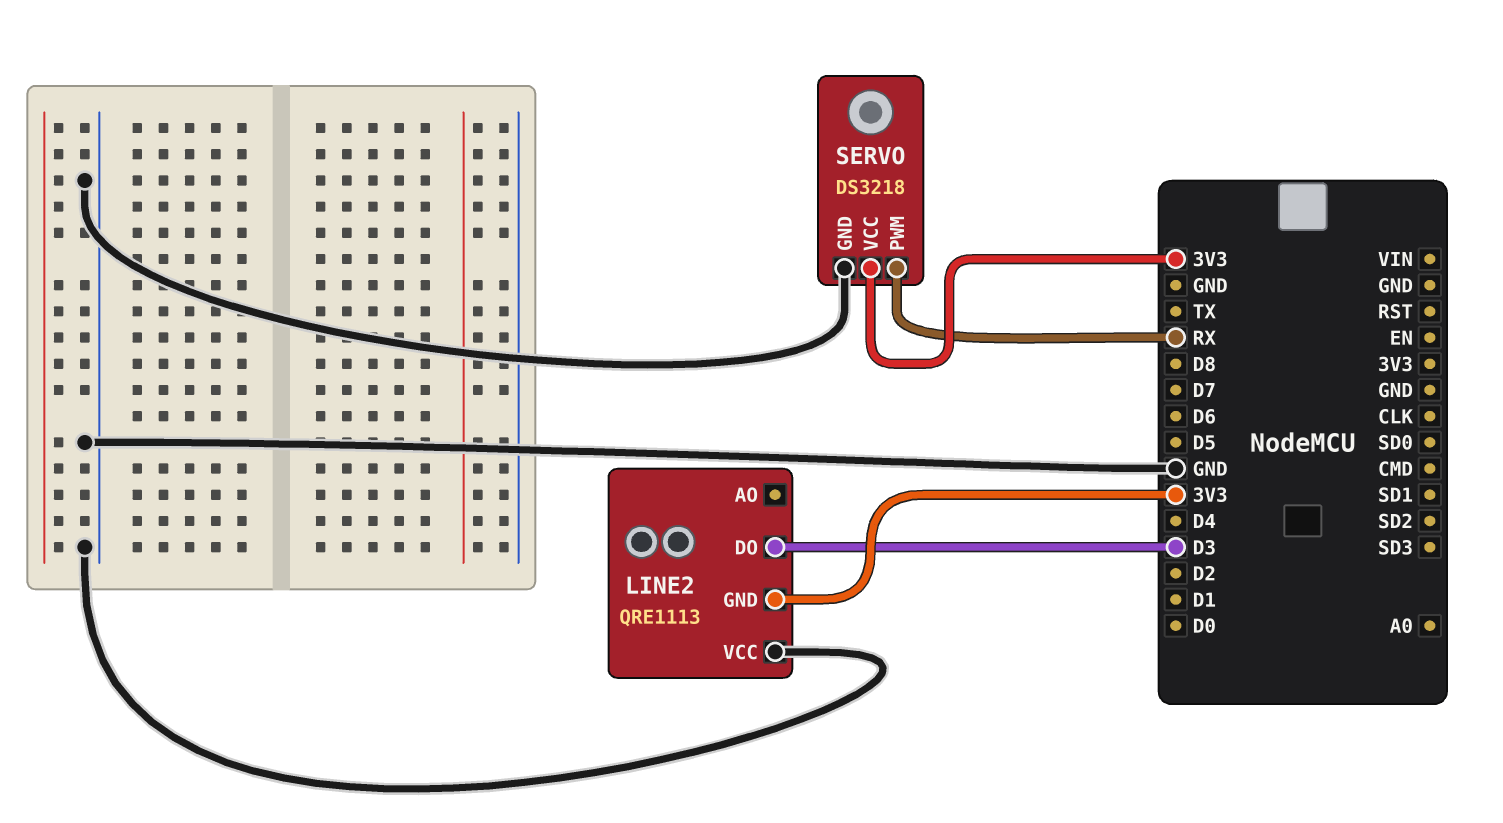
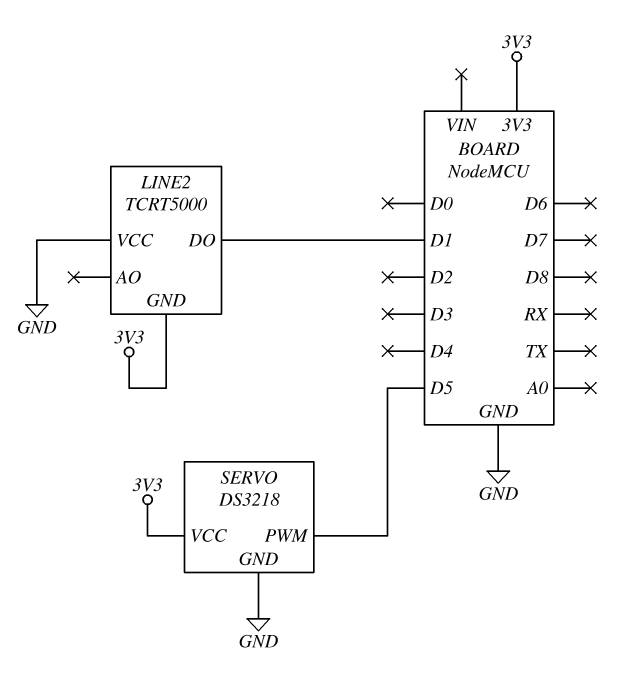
LINE2: QRE1113 -> TCRT5000
LINE2 pin DO: D3 -> D1
SERVO pin PWM: RX -> D5

